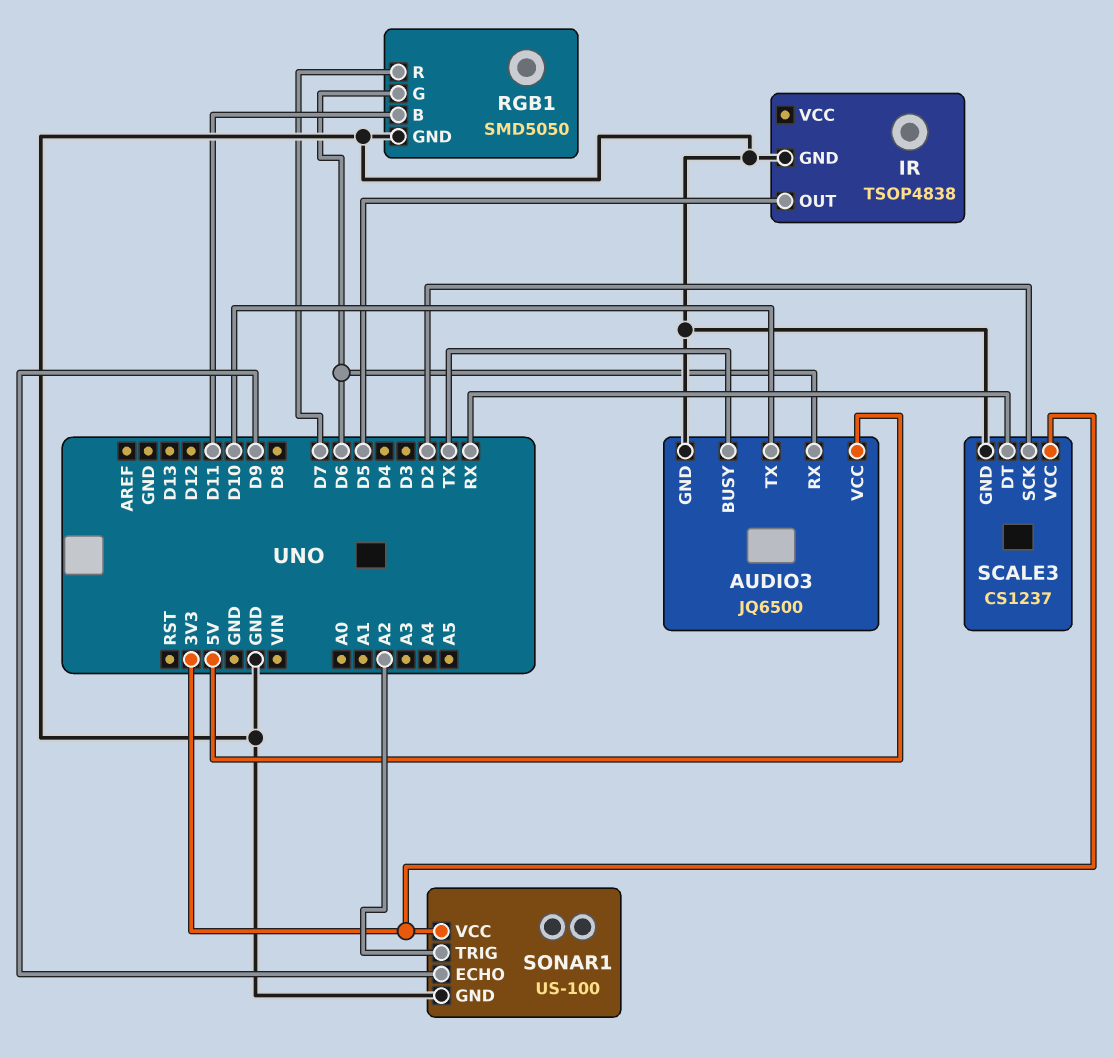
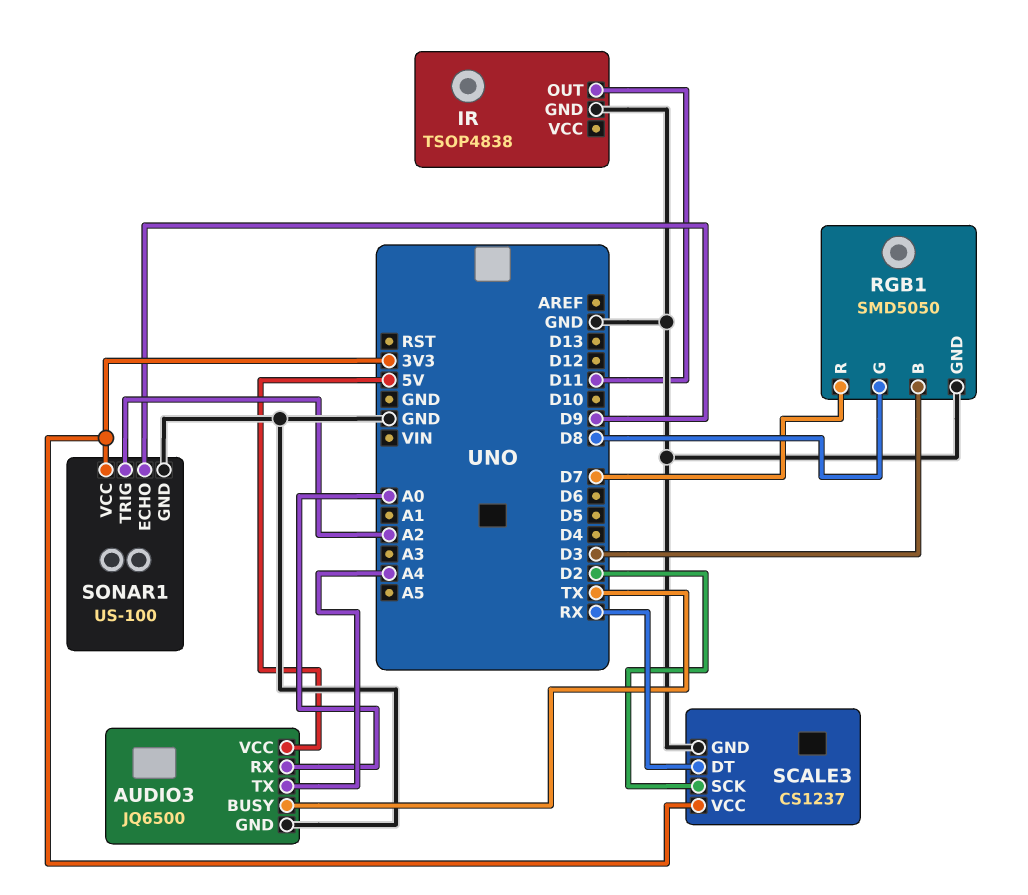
AUDIO3 pin RX: D6 -> A0
AUDIO3 pin TX: D10 -> A4
IR pin OUT: D5 -> D11
RGB1 pin B: D11 -> D3
RGB1 pin G: D6 -> D8

